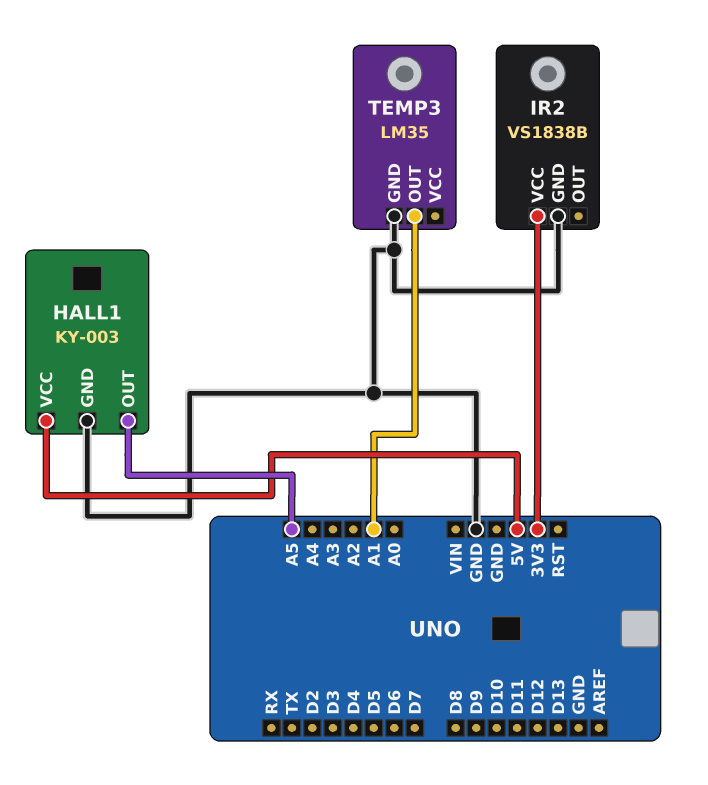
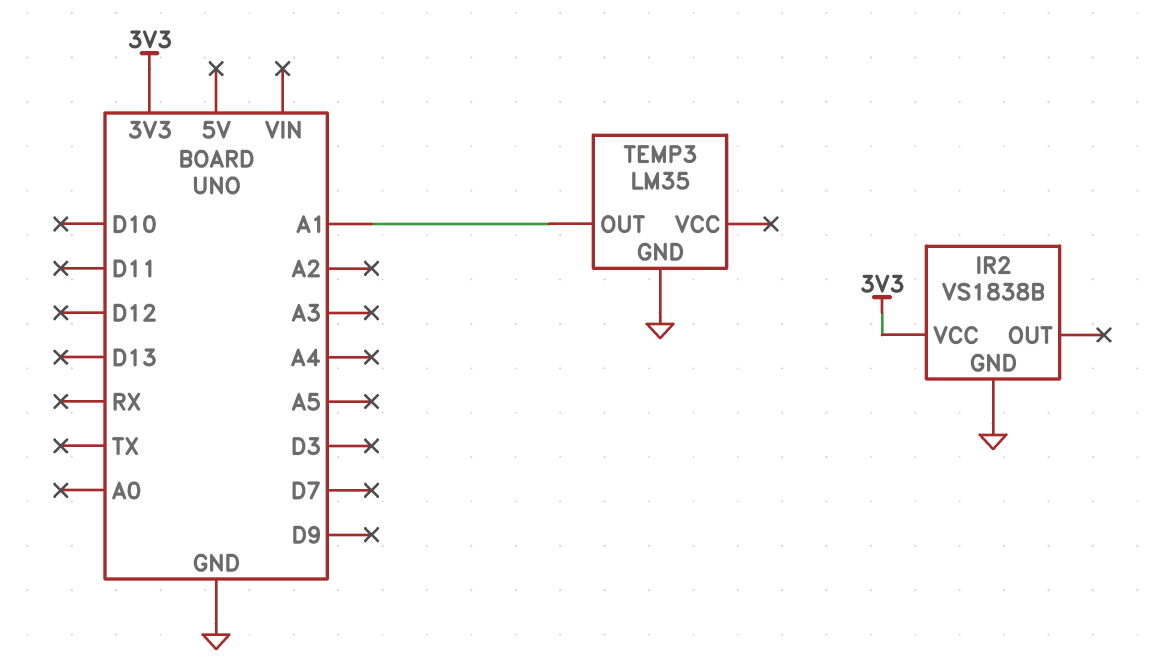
HALL1: KY-003 -> none
HALL1 pin GND: GND -> none
HALL1 pin OUT: A5 -> none
HALL1 pin VCC: 5V -> none

